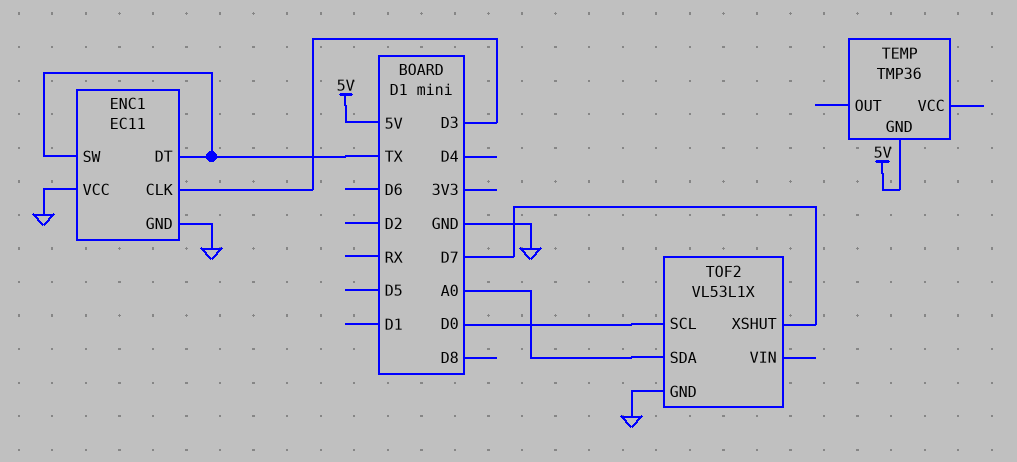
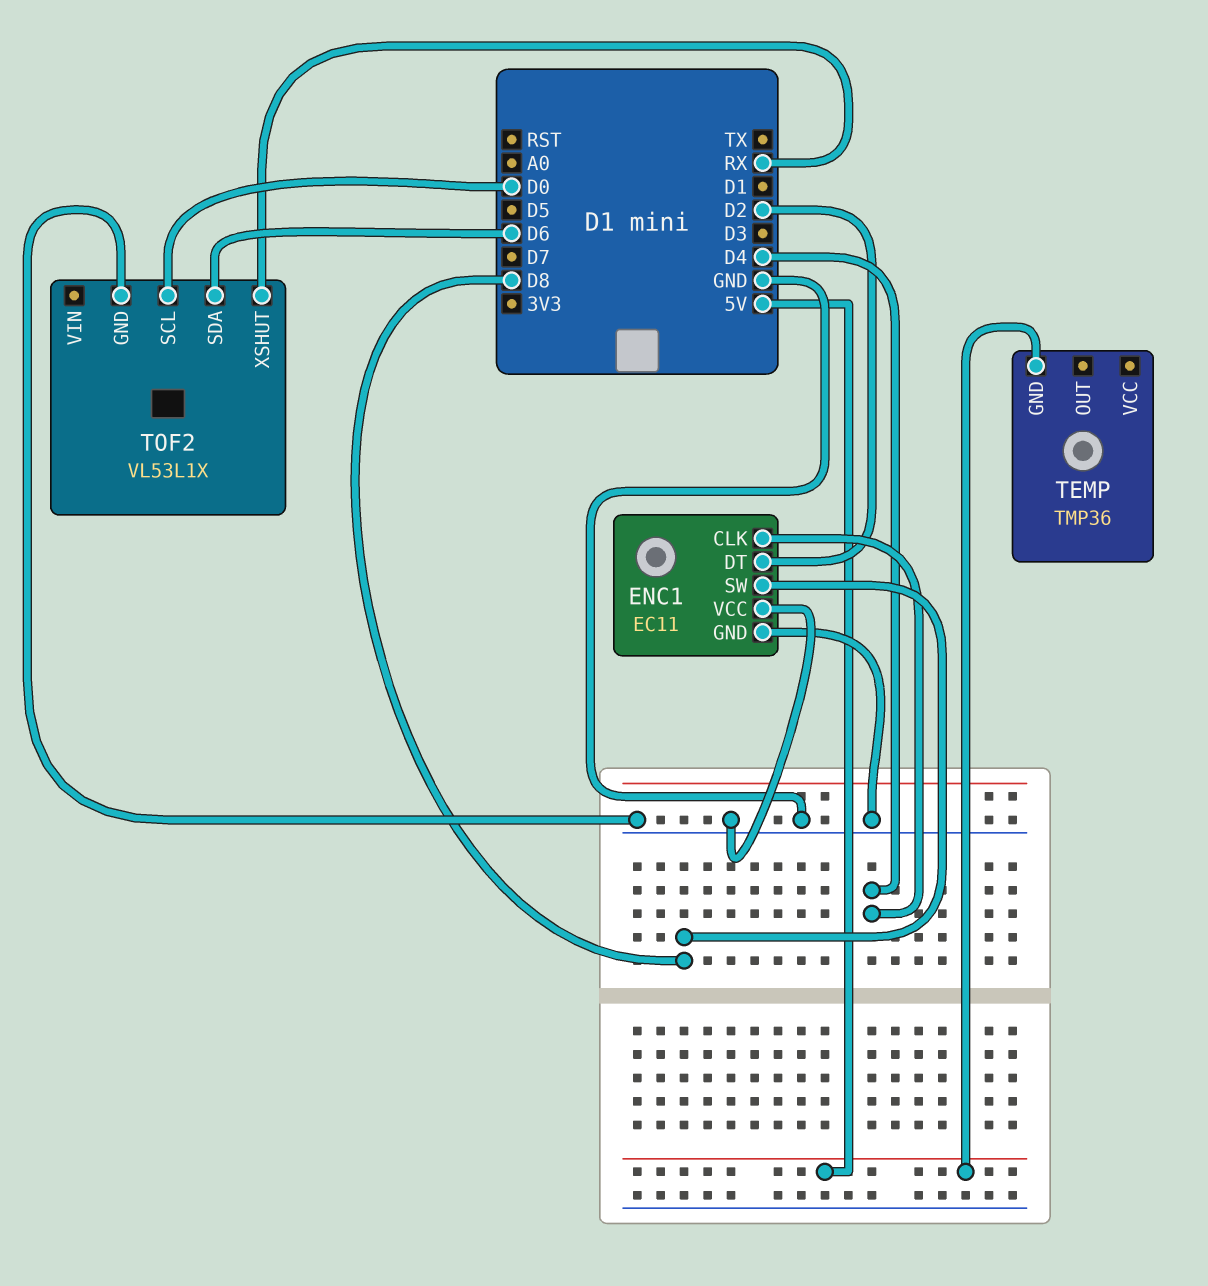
ENC1 pin CLK: D3 -> D4
ENC1 pin DT: TX -> D2
ENC1 pin SW: TX -> D8
TOF2 pin SDA: A0 -> D6
TOF2 pin XSHUT: D7 -> RX

